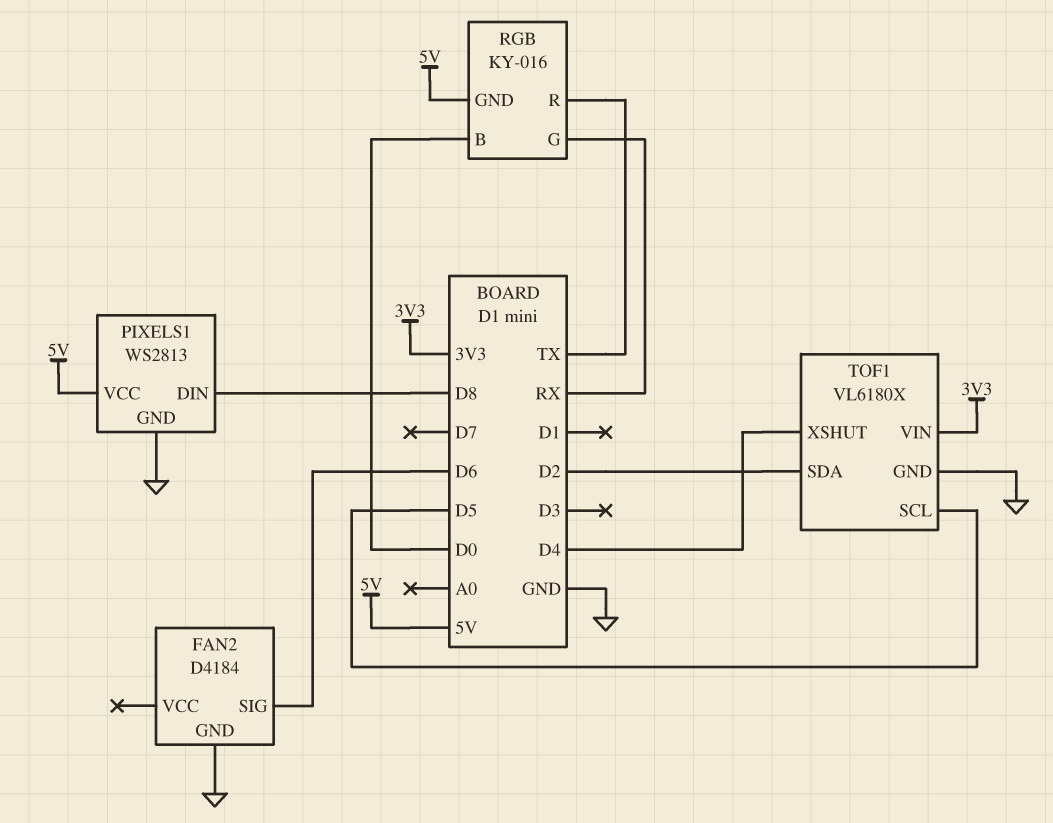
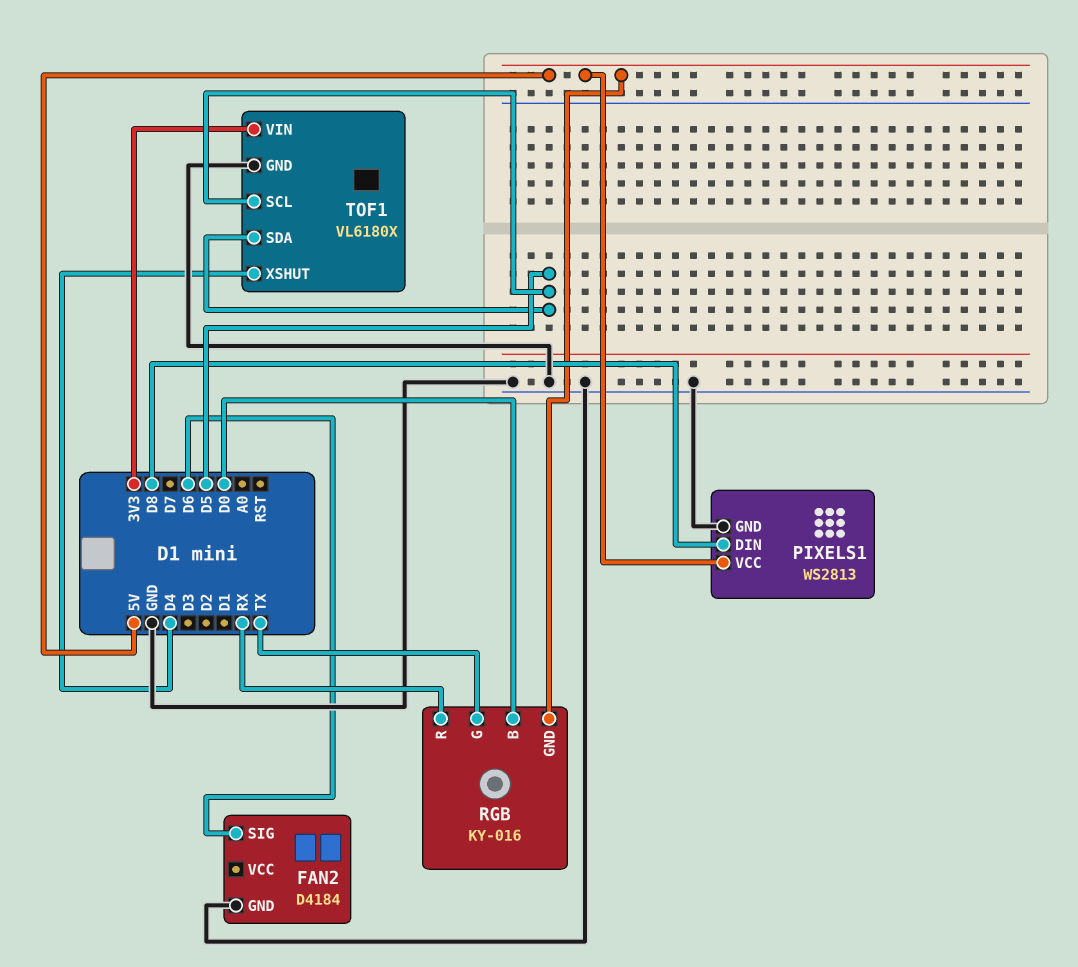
RGB pin G: RX -> TX
RGB pin R: TX -> RX
TOF1 pin SDA: D2 -> D5

